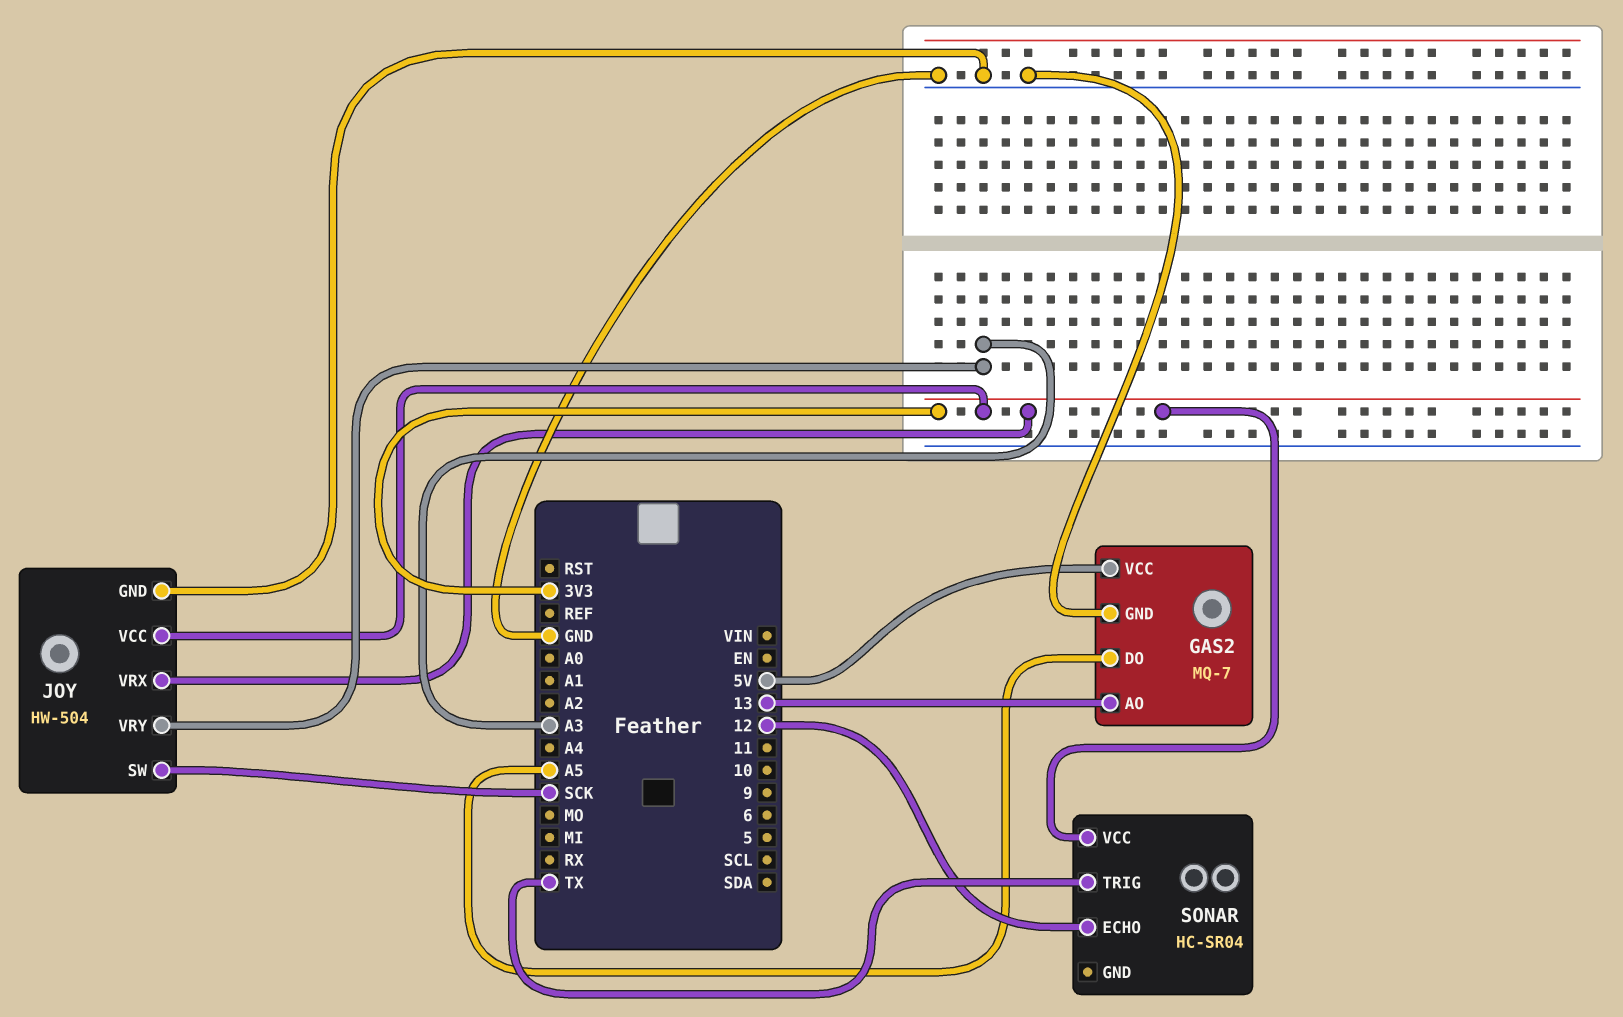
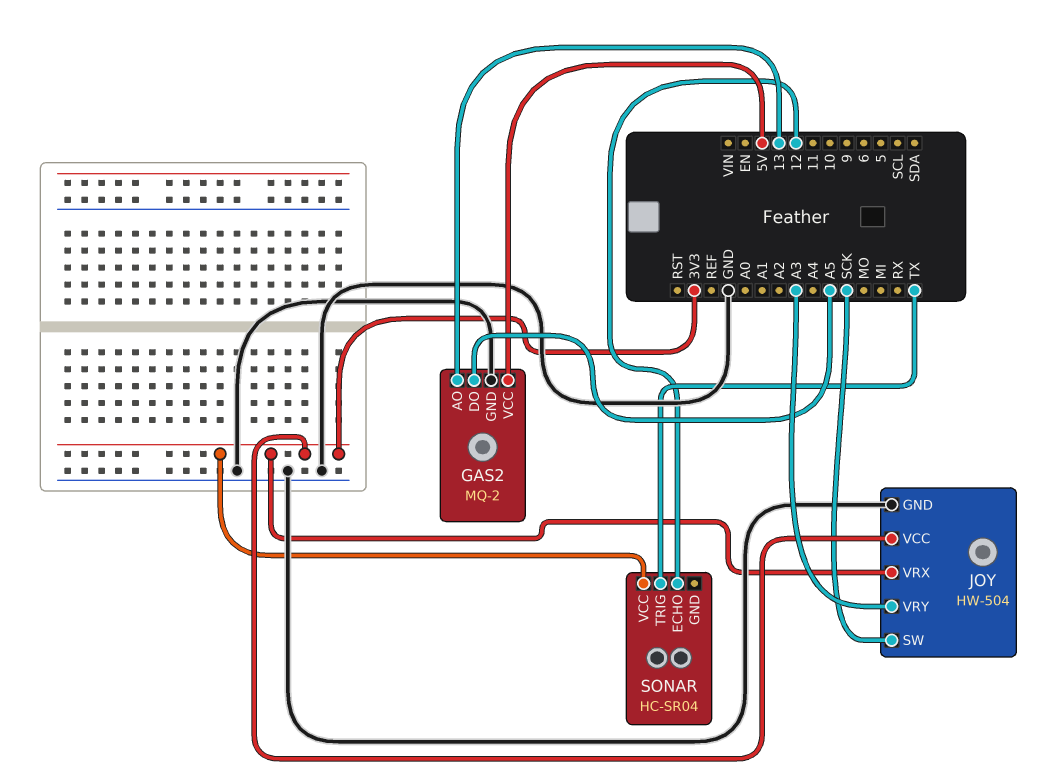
GAS2: MQ-7 -> MQ-2

